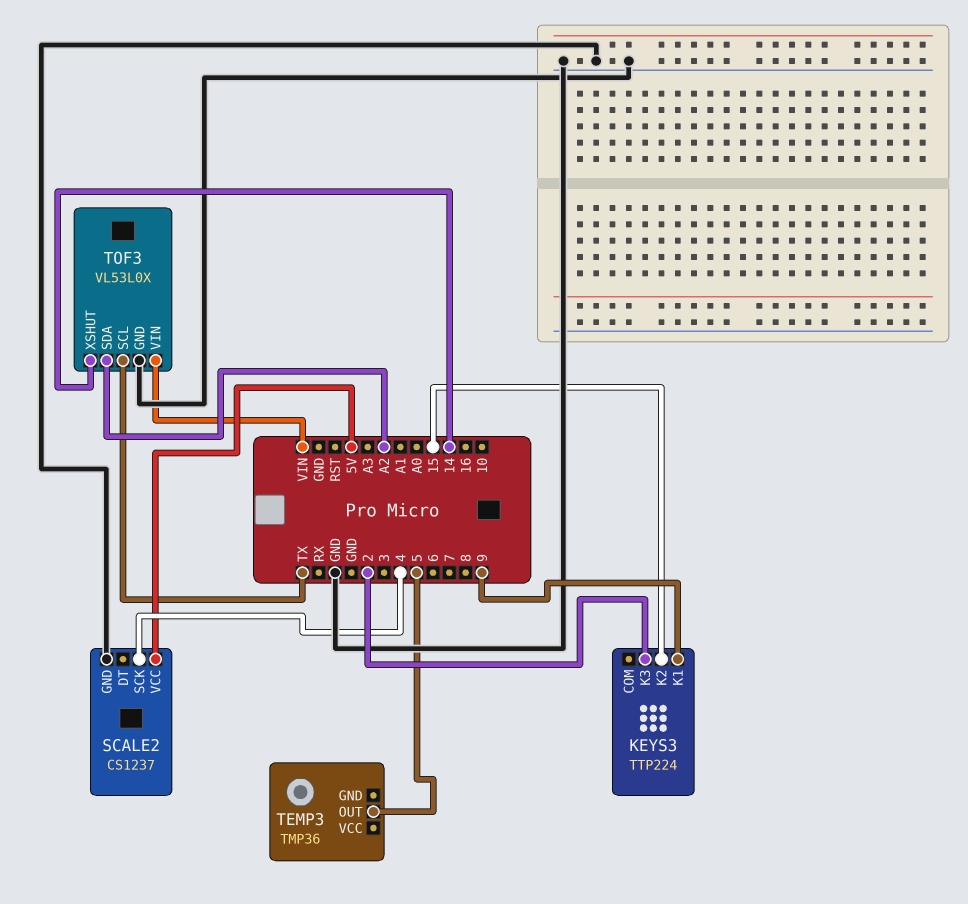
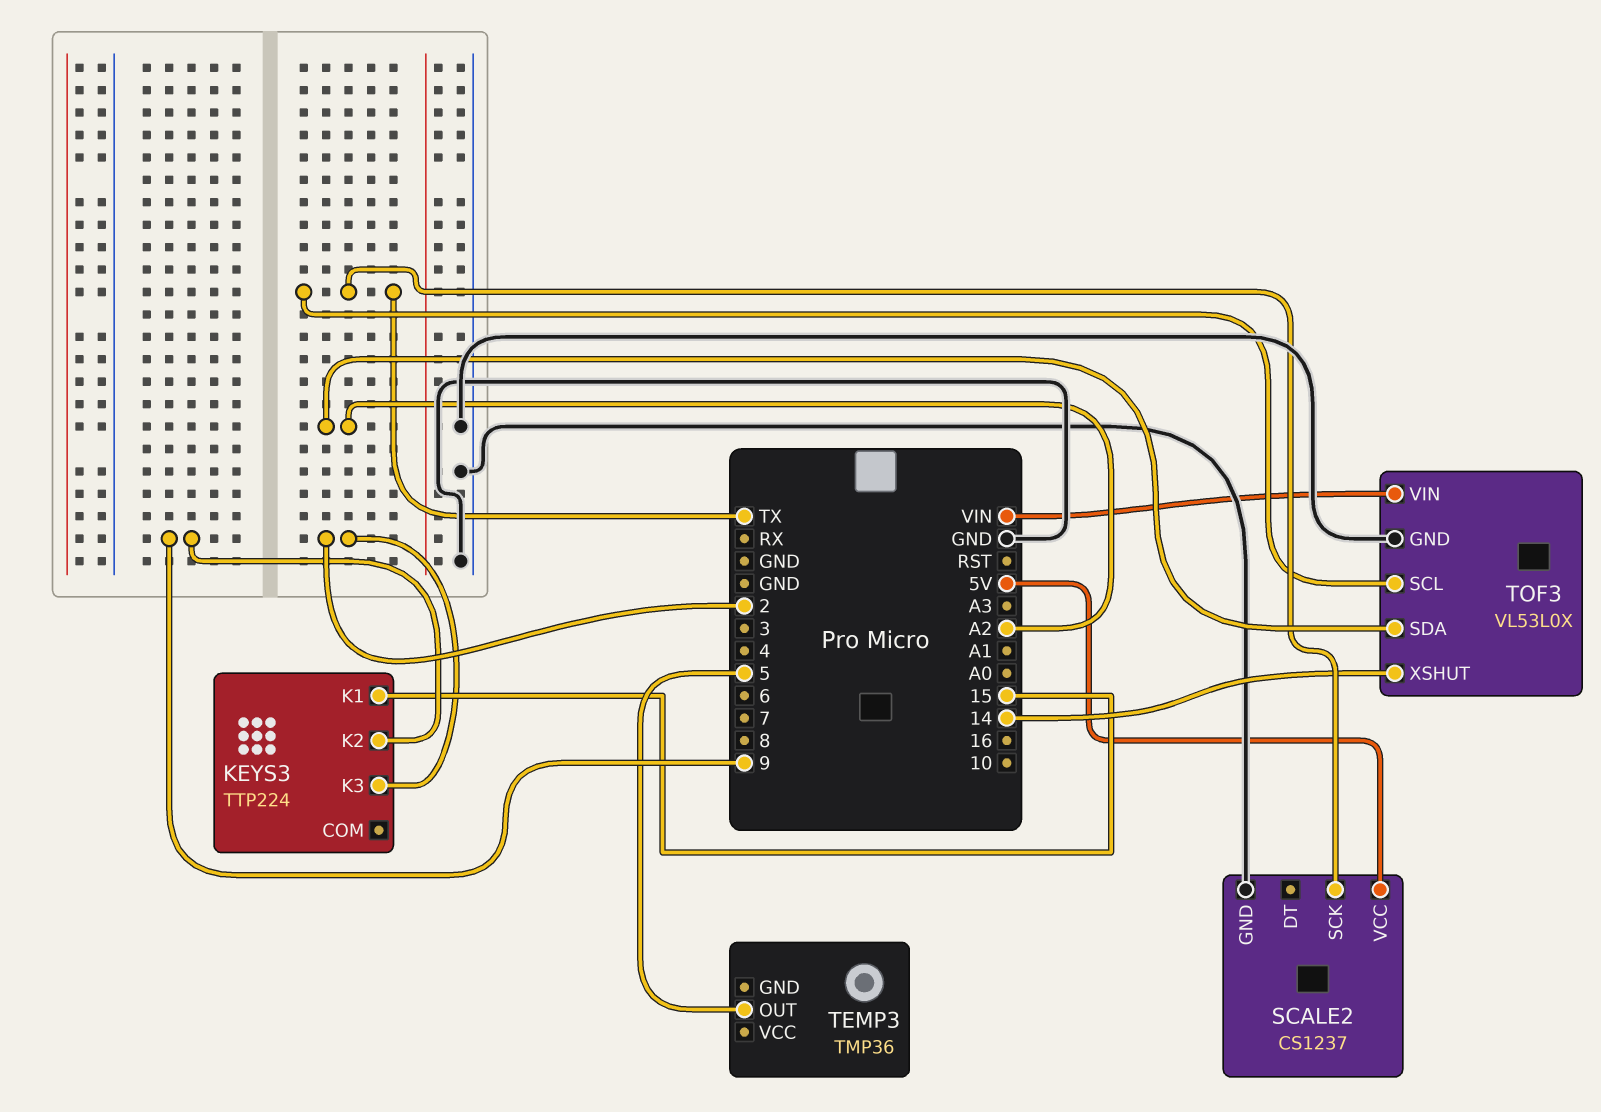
KEYS3 pin K1: 9 -> 15
KEYS3 pin K2: 15 -> 9
SCALE2 pin SCK: 4 -> TX

